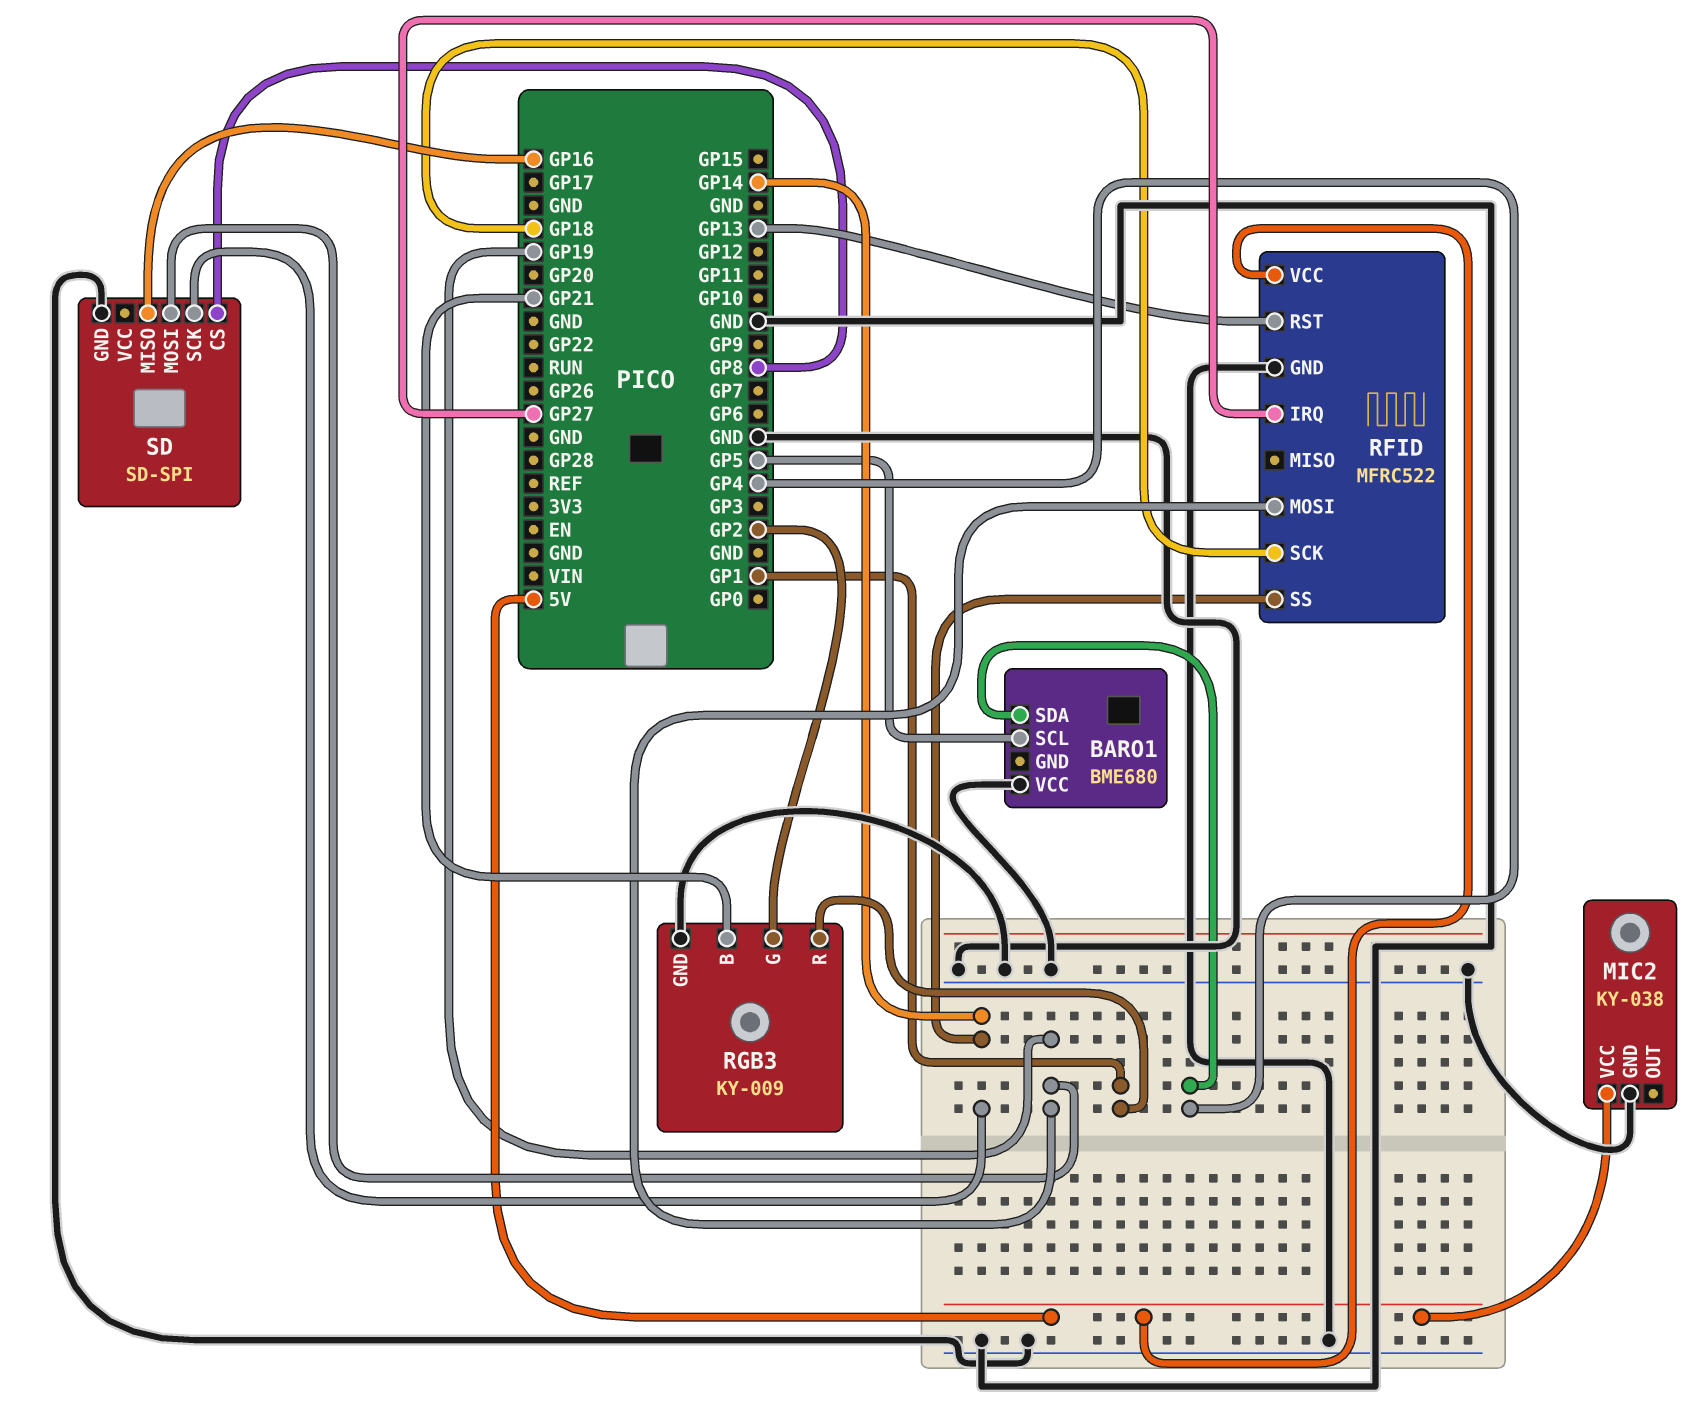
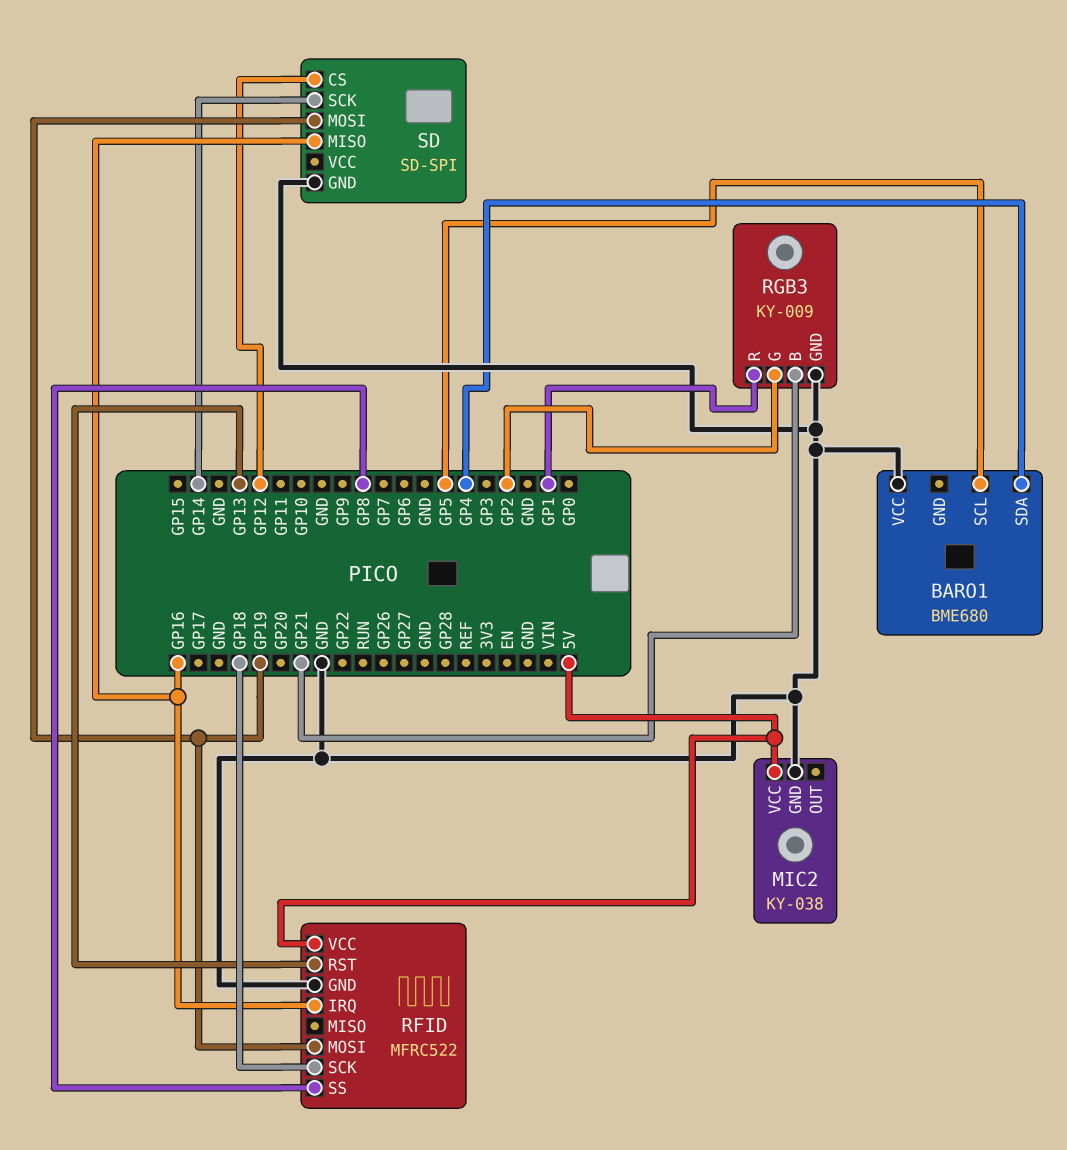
RFID pin IRQ: GP27 -> GP16
RFID pin SS: GP14 -> GP8
SD pin CS: GP8 -> GP12

